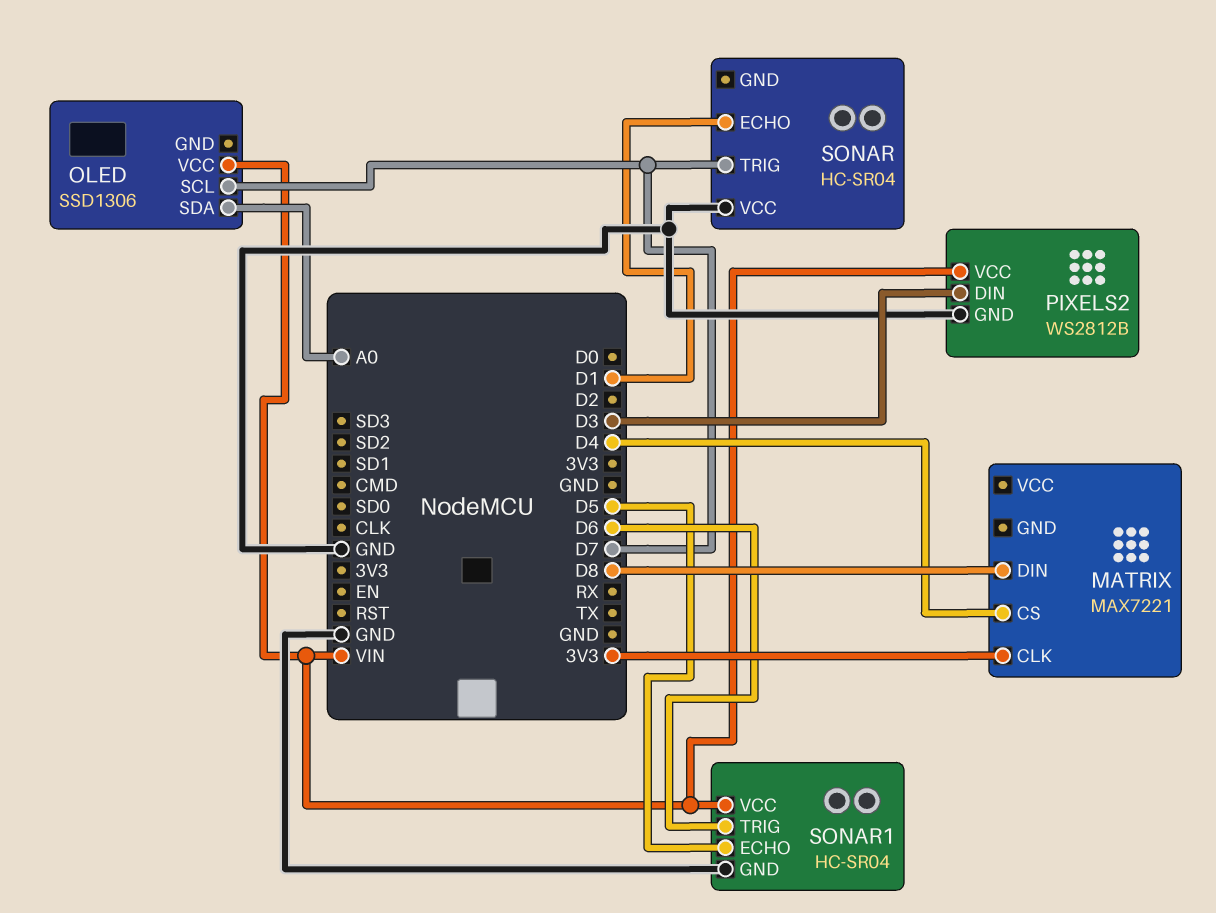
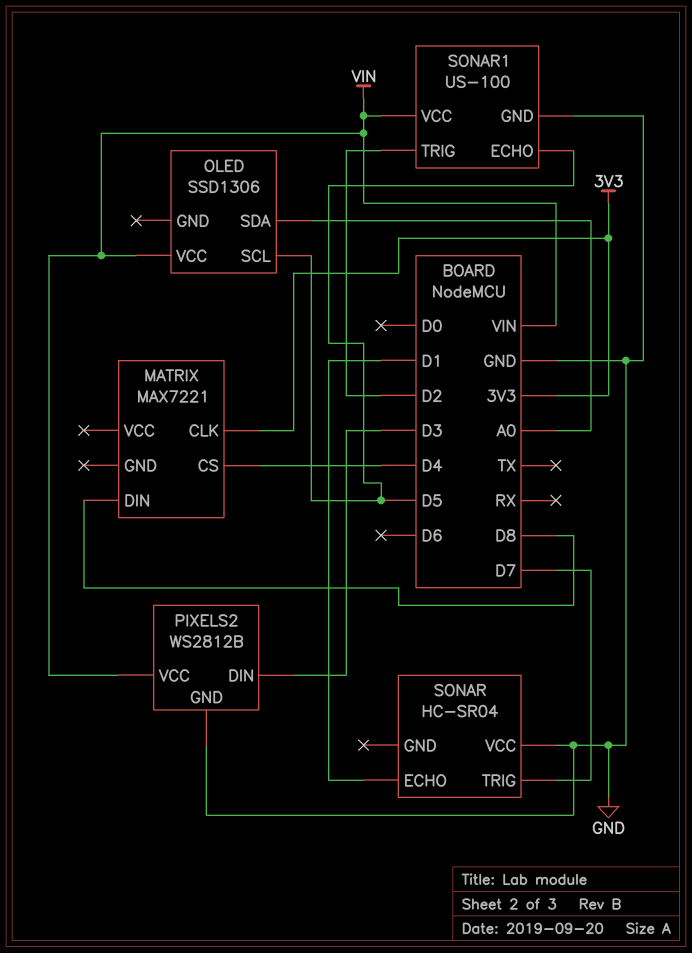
OLED pin SCL: D7 -> D5
SONAR1: HC-SR04 -> US-100
SONAR1 pin TRIG: D6 -> D2

